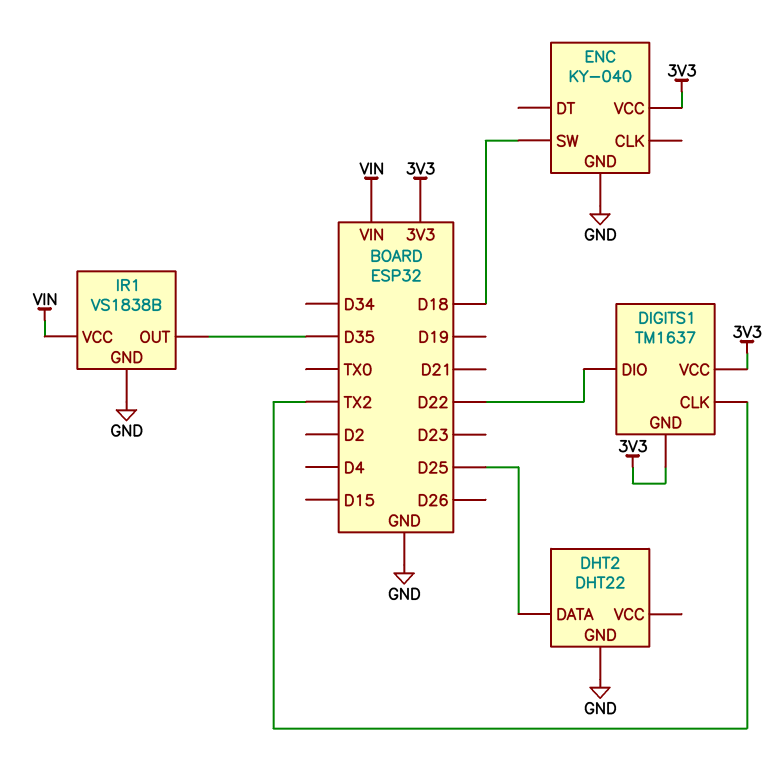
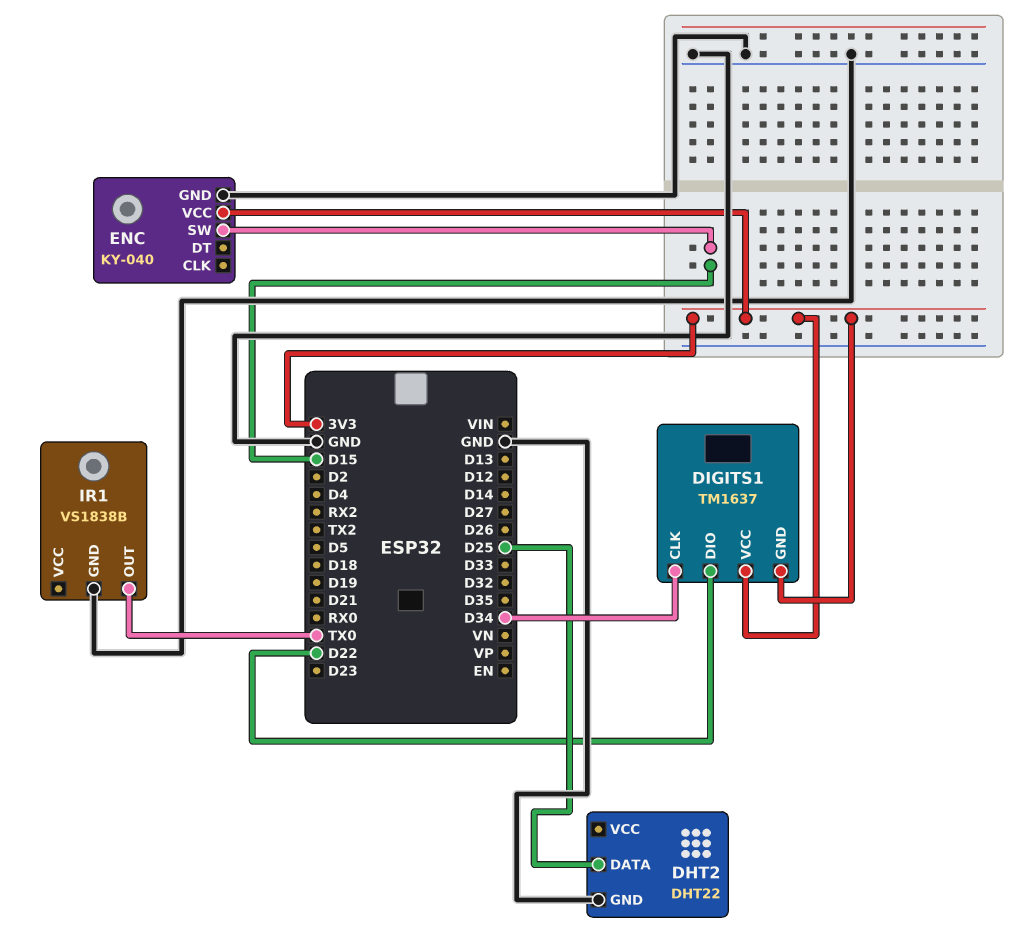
DIGITS1 pin CLK: TX2 -> D34
ENC pin SW: D18 -> D15
IR1 pin OUT: D35 -> TX0
IR1 pin VCC: VIN -> none

